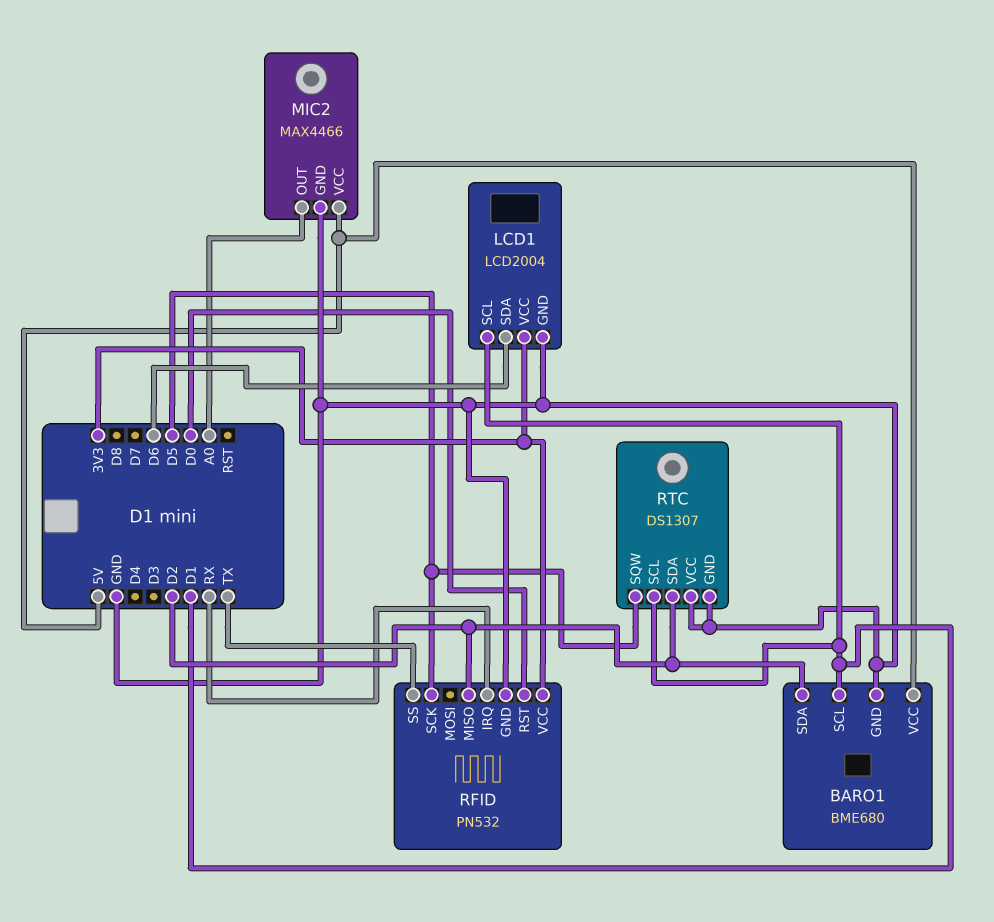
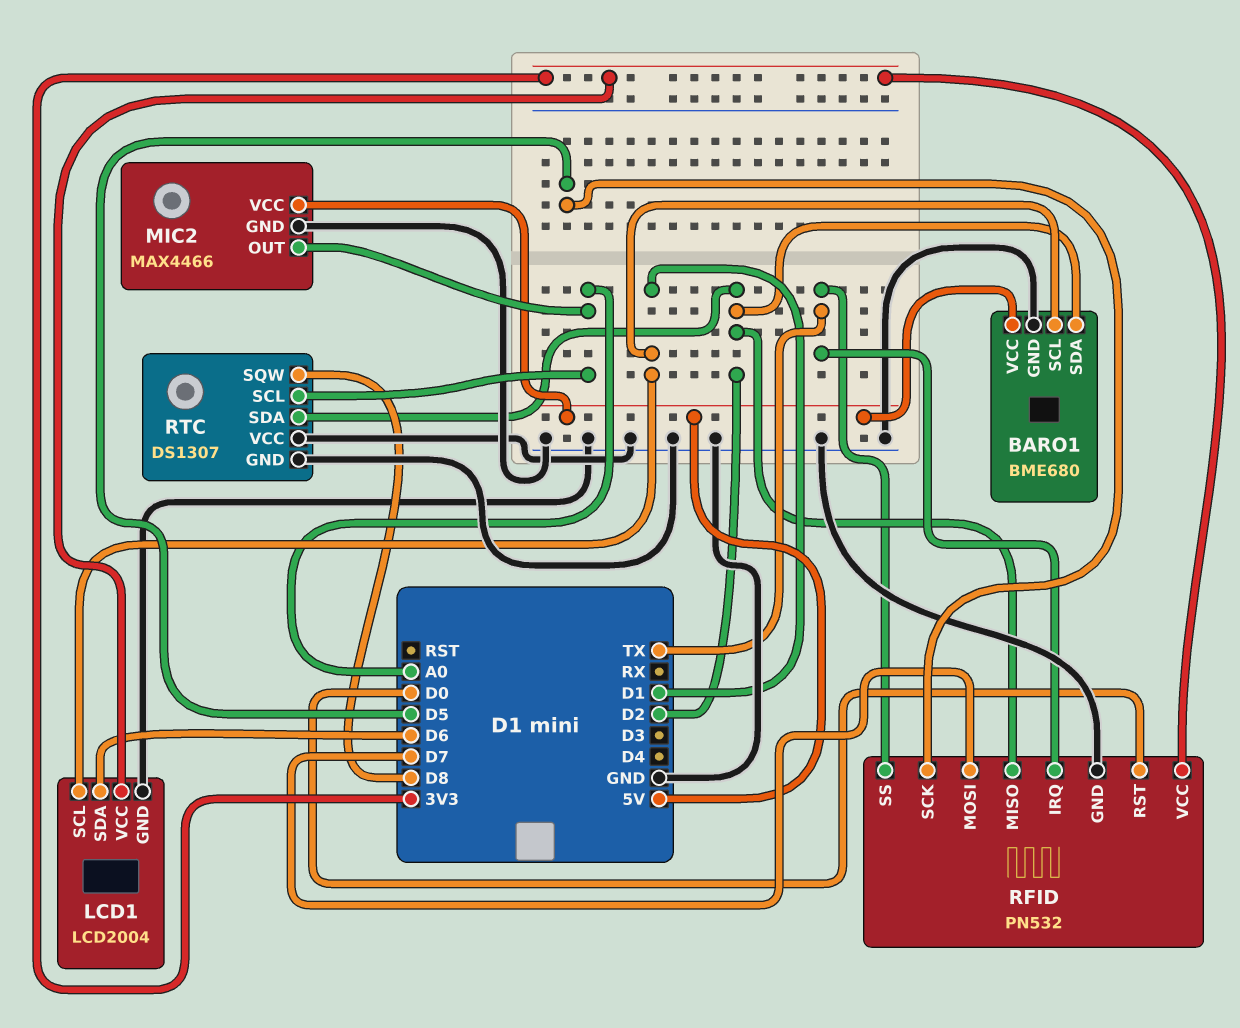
RFID pin IRQ: RX -> TX
RFID pin MOSI: none -> D7
RTC pin SCL: D1 -> A0
RTC pin SQW: D5 -> D8

